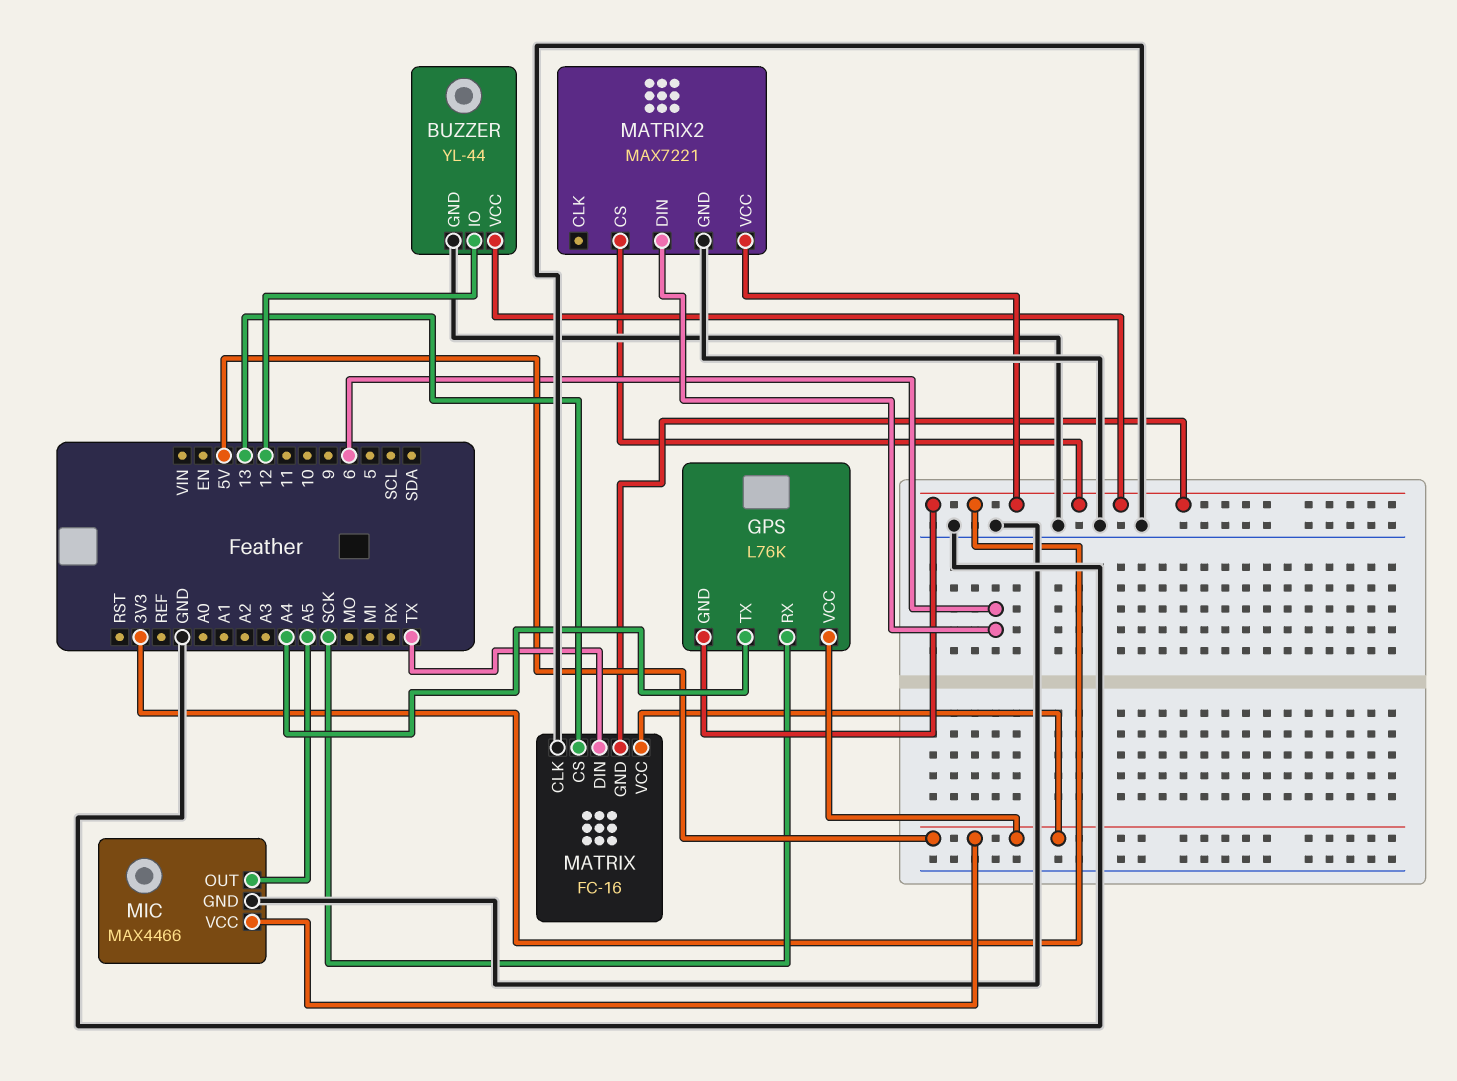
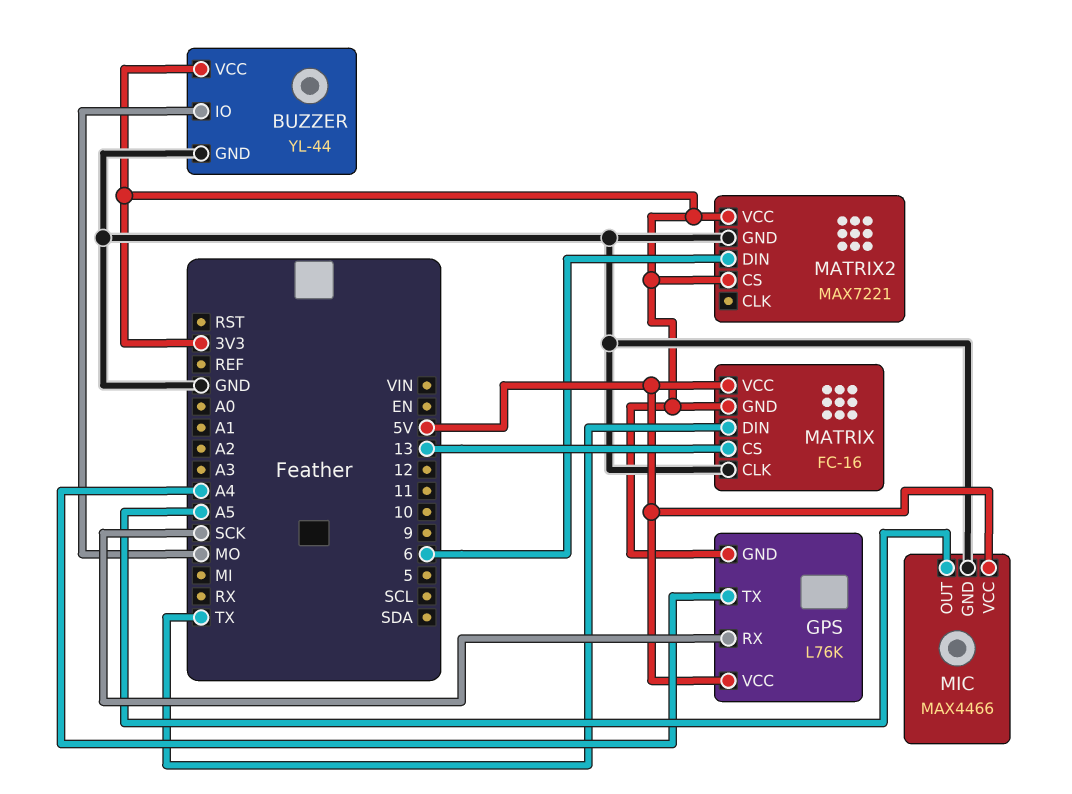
BUZZER pin IO: 12 -> MO

